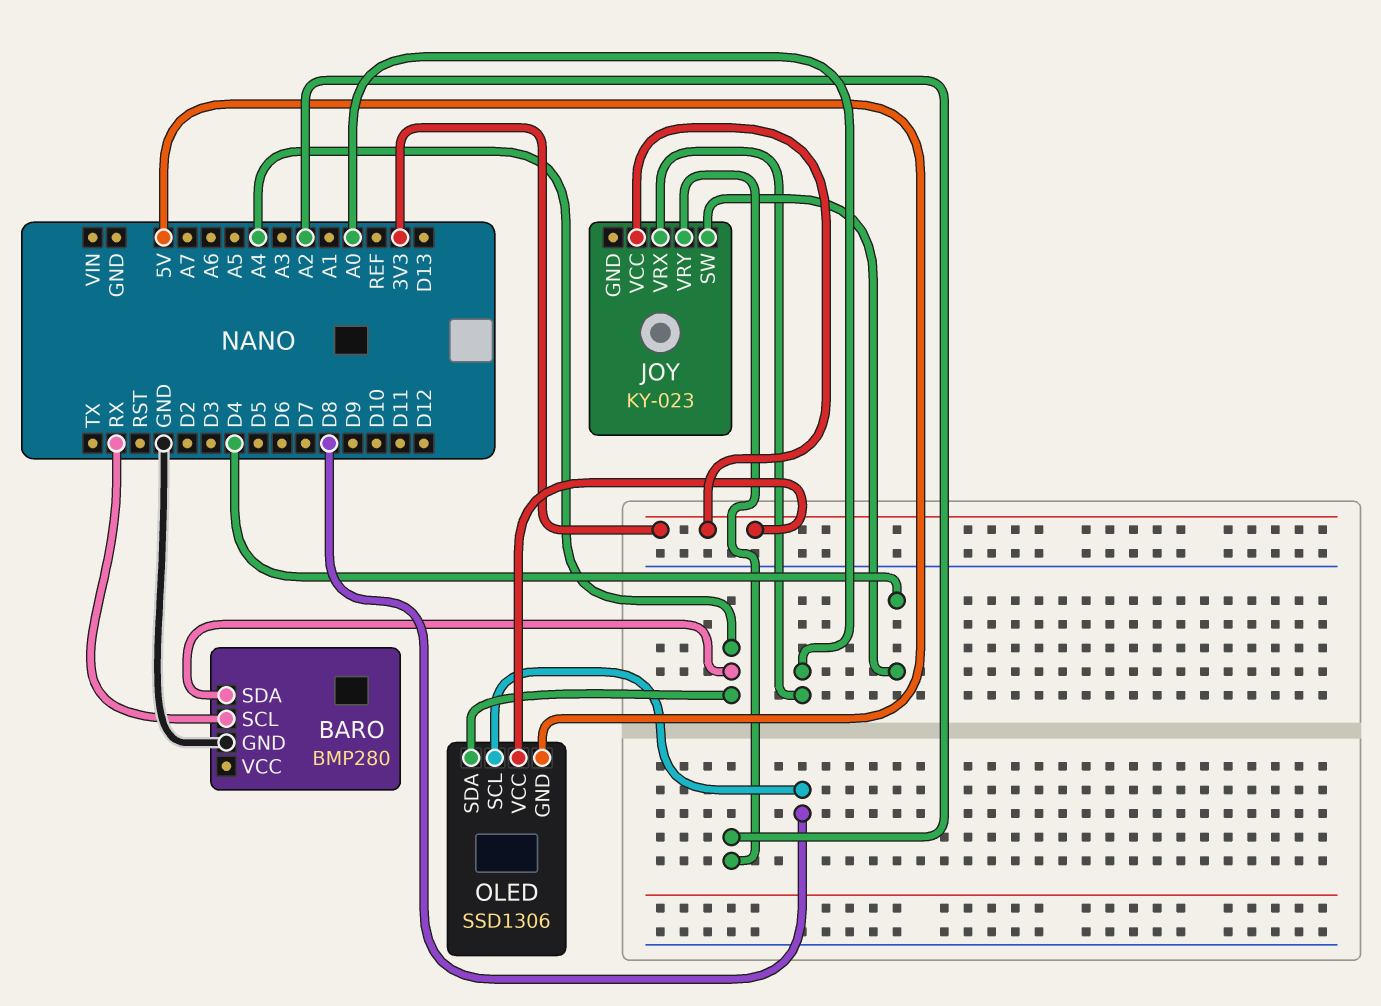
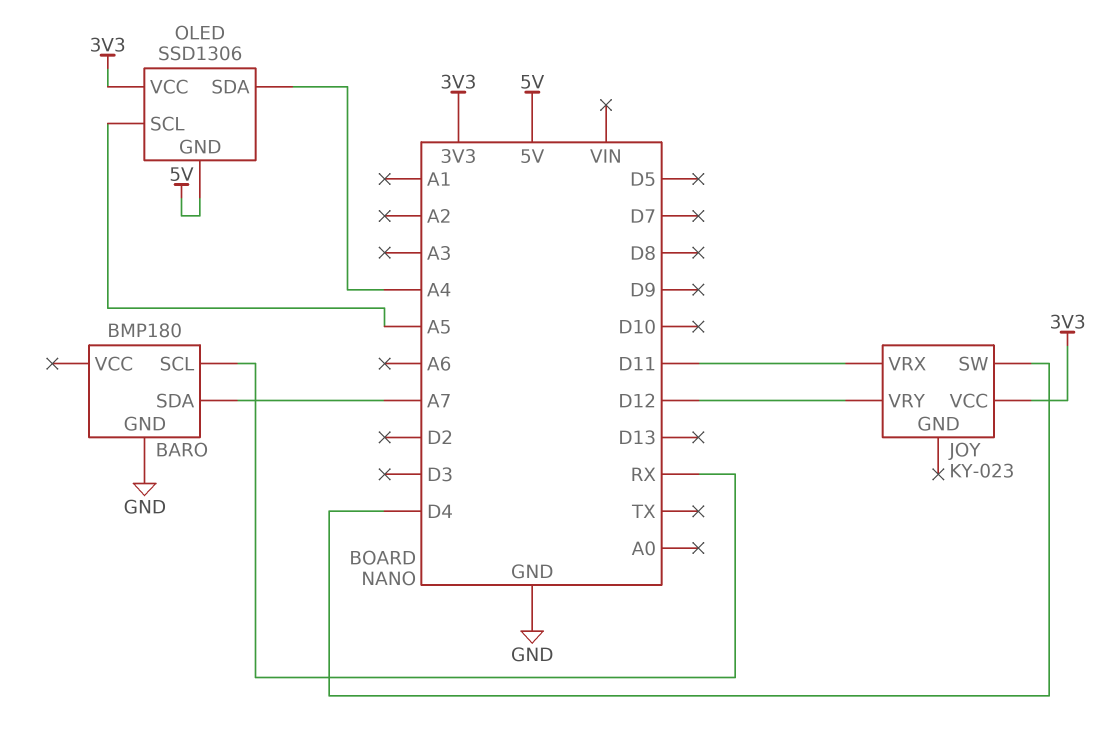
BARO: BMP280 -> BMP180
BARO pin SDA: A4 -> A7
JOY pin VRX: A0 -> D11
JOY pin VRY: A2 -> D12
OLED pin SCL: D8 -> A5

